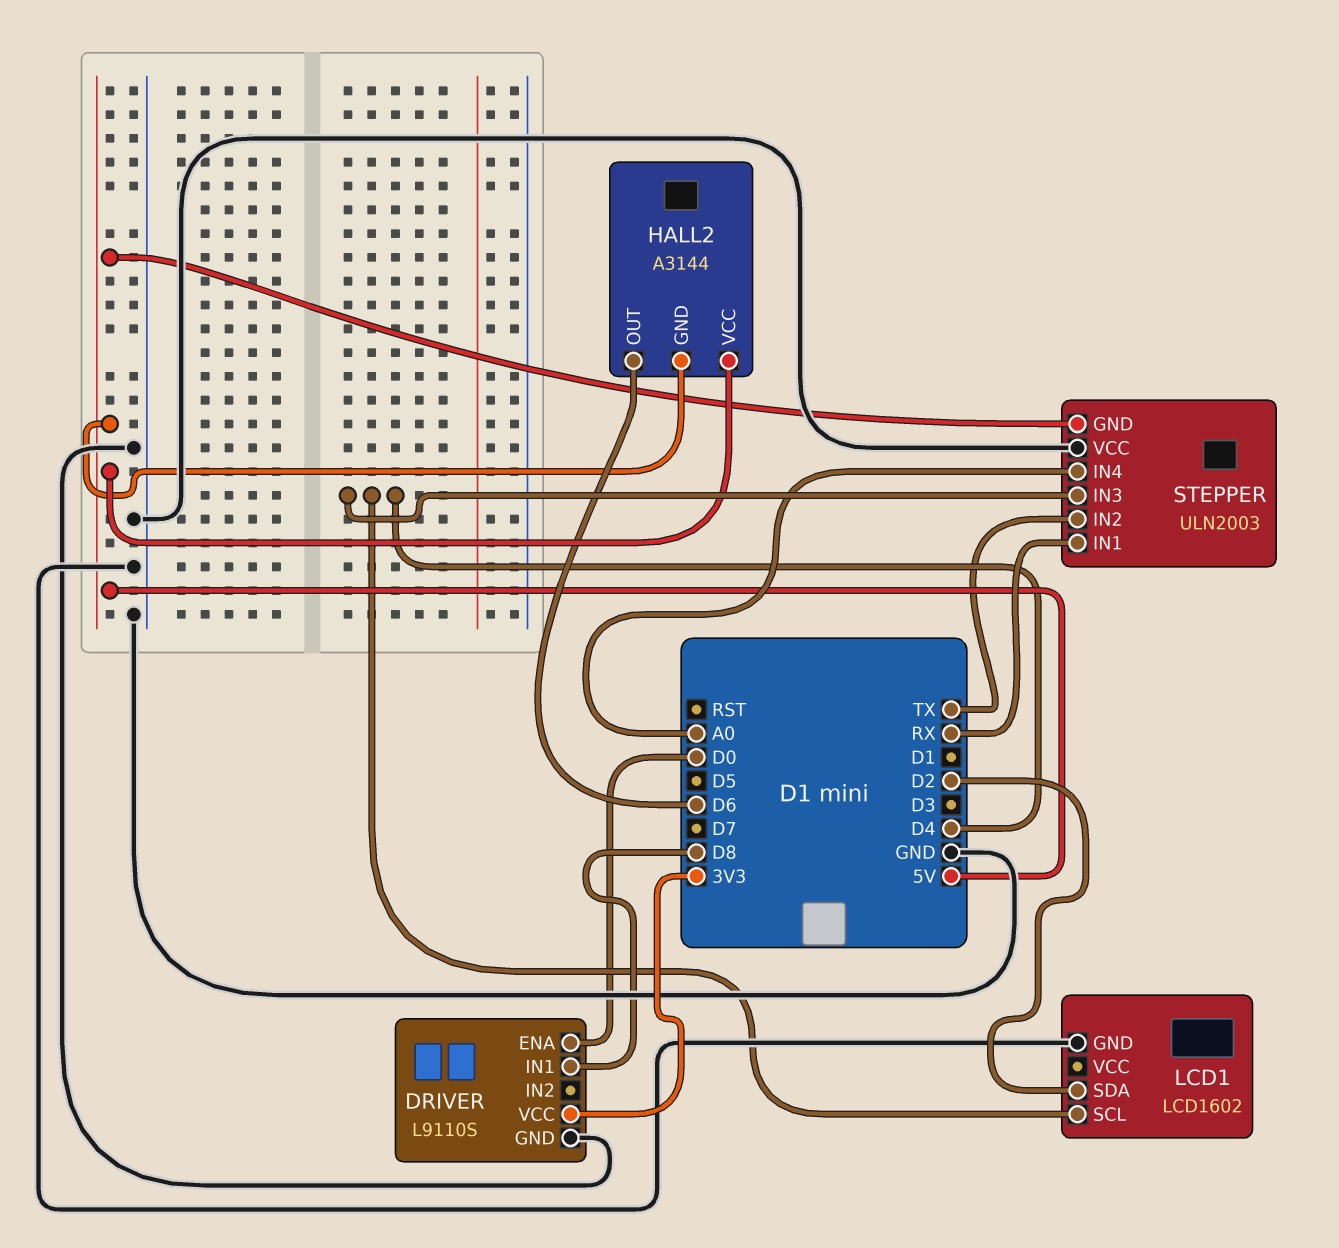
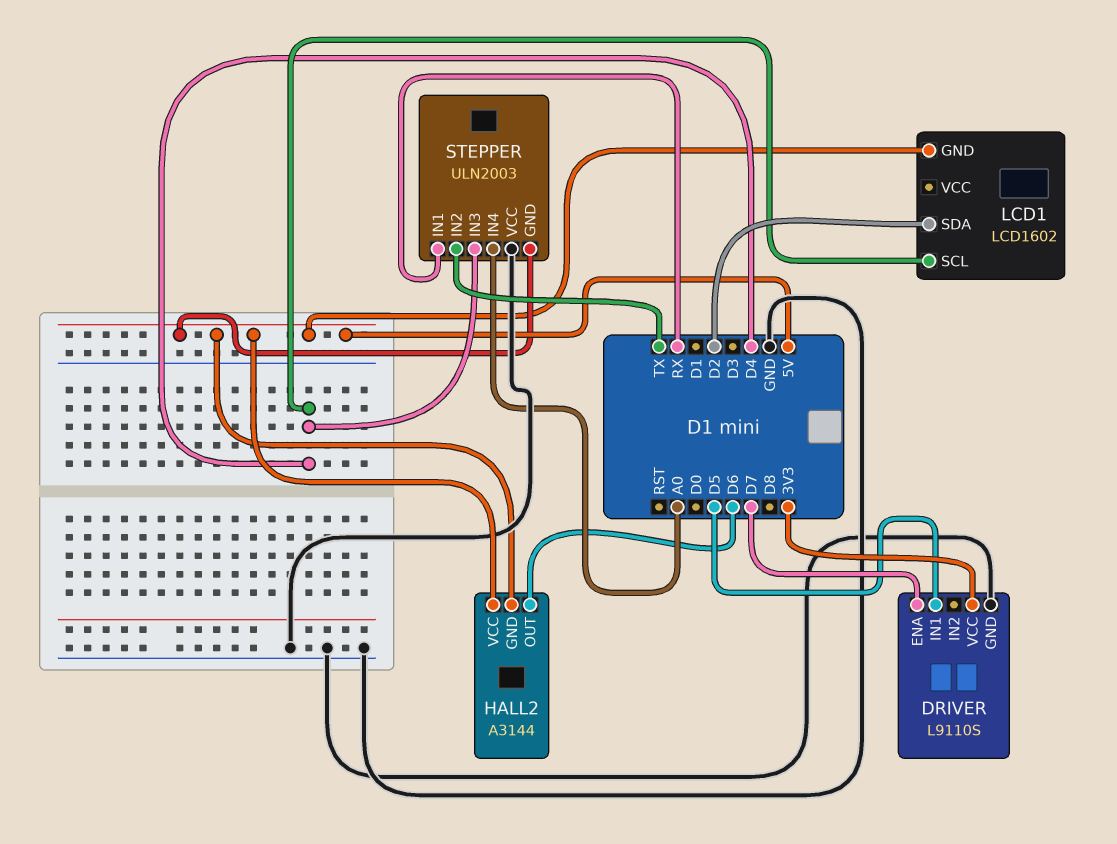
DRIVER pin ENA: D0 -> D7
DRIVER pin IN1: D8 -> D5
LCD1 pin GND: GND -> 5V

